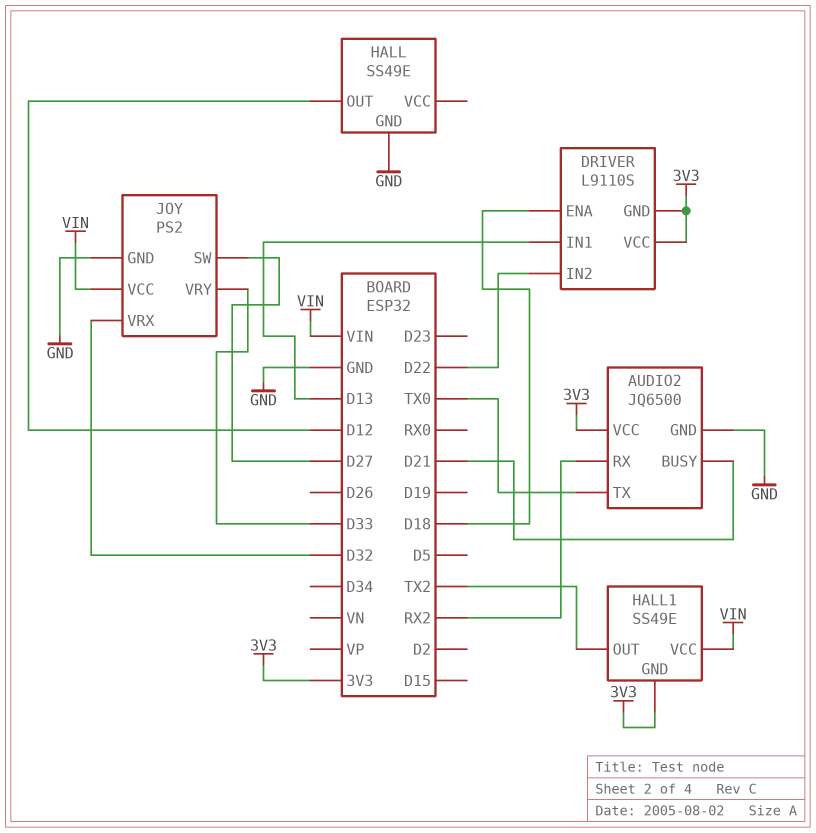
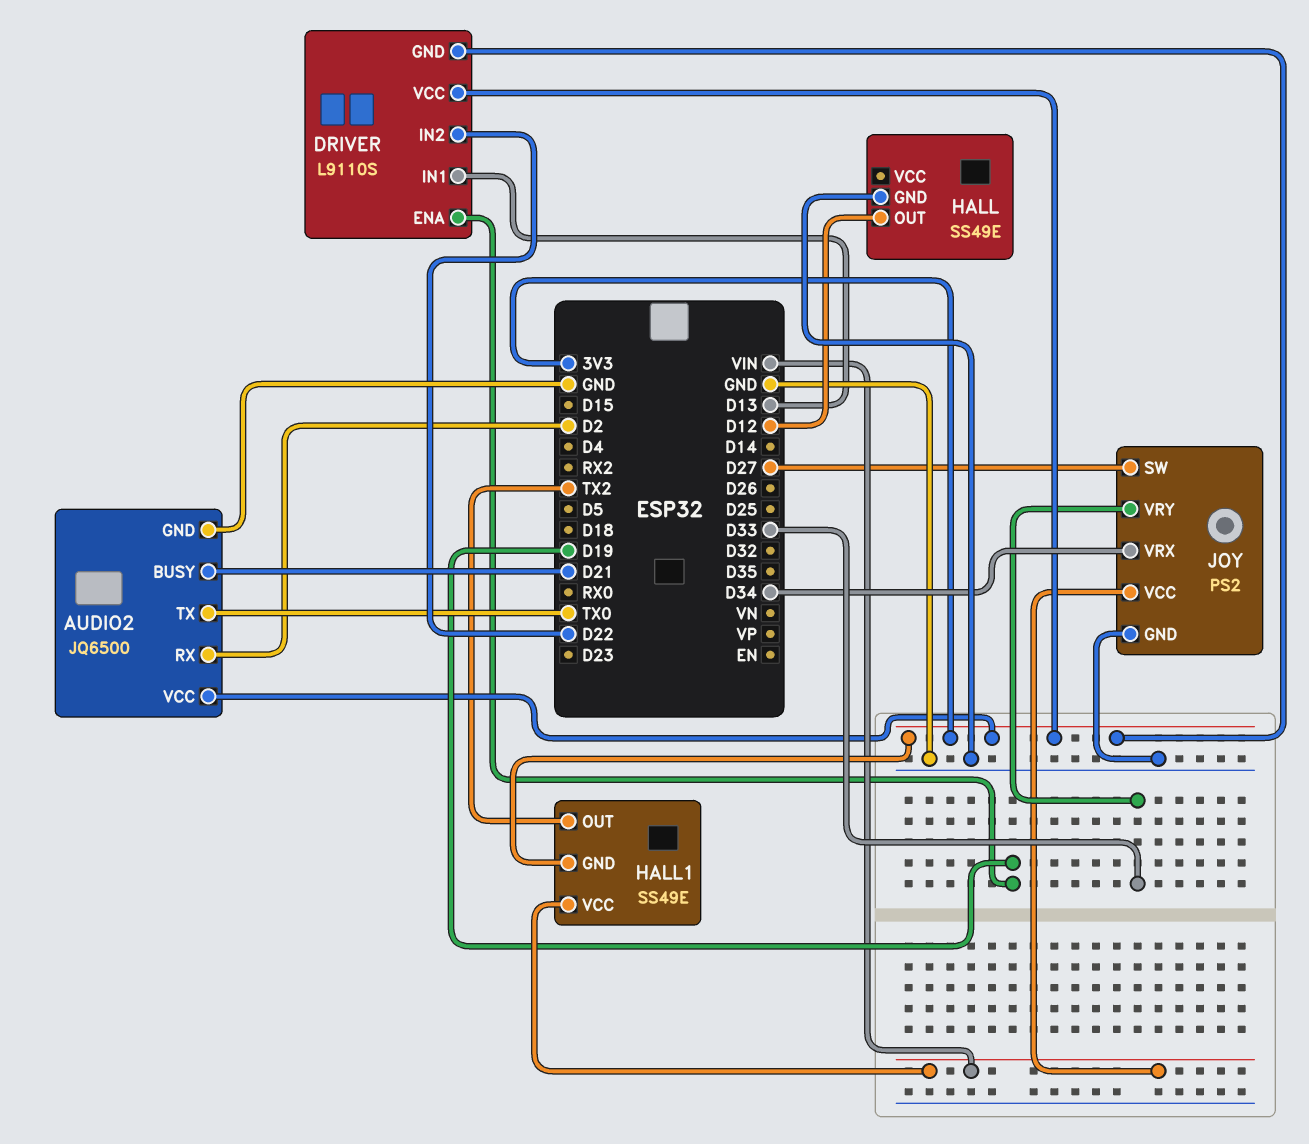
AUDIO2 pin RX: RX2 -> D2
DRIVER pin ENA: D18 -> D19
JOY pin VRX: D32 -> D34

